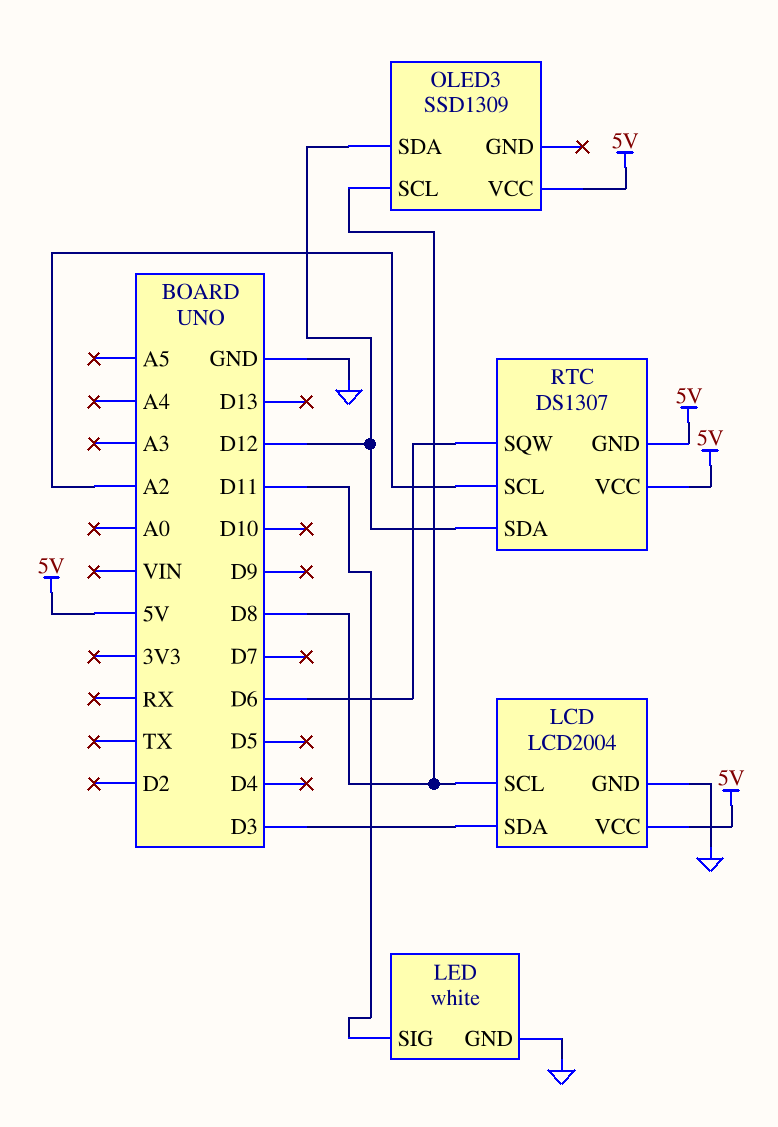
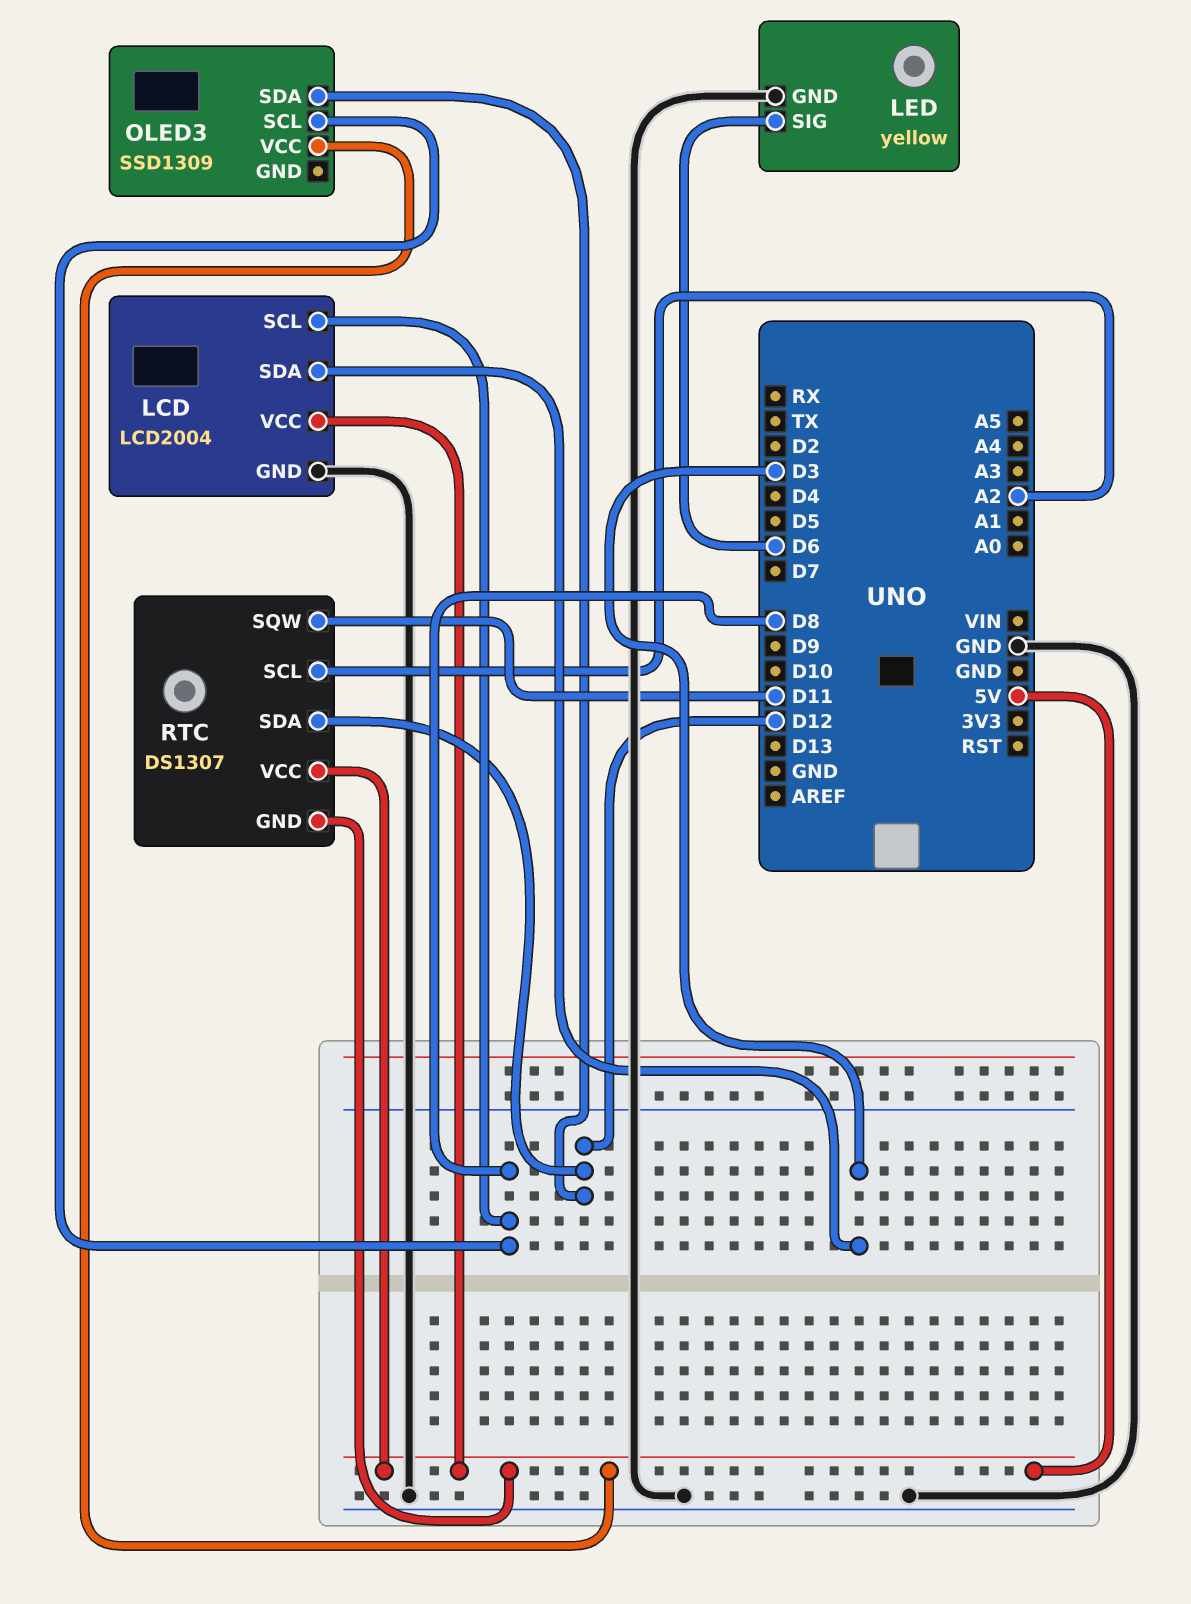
LED: white -> yellow
LED pin SIG: D11 -> D6
RTC pin SQW: D6 -> D11

